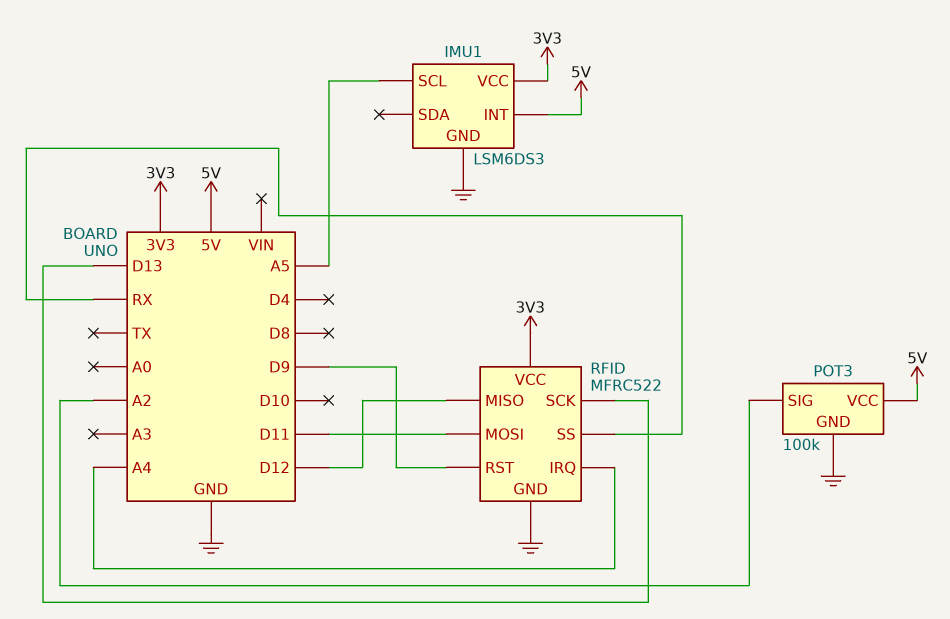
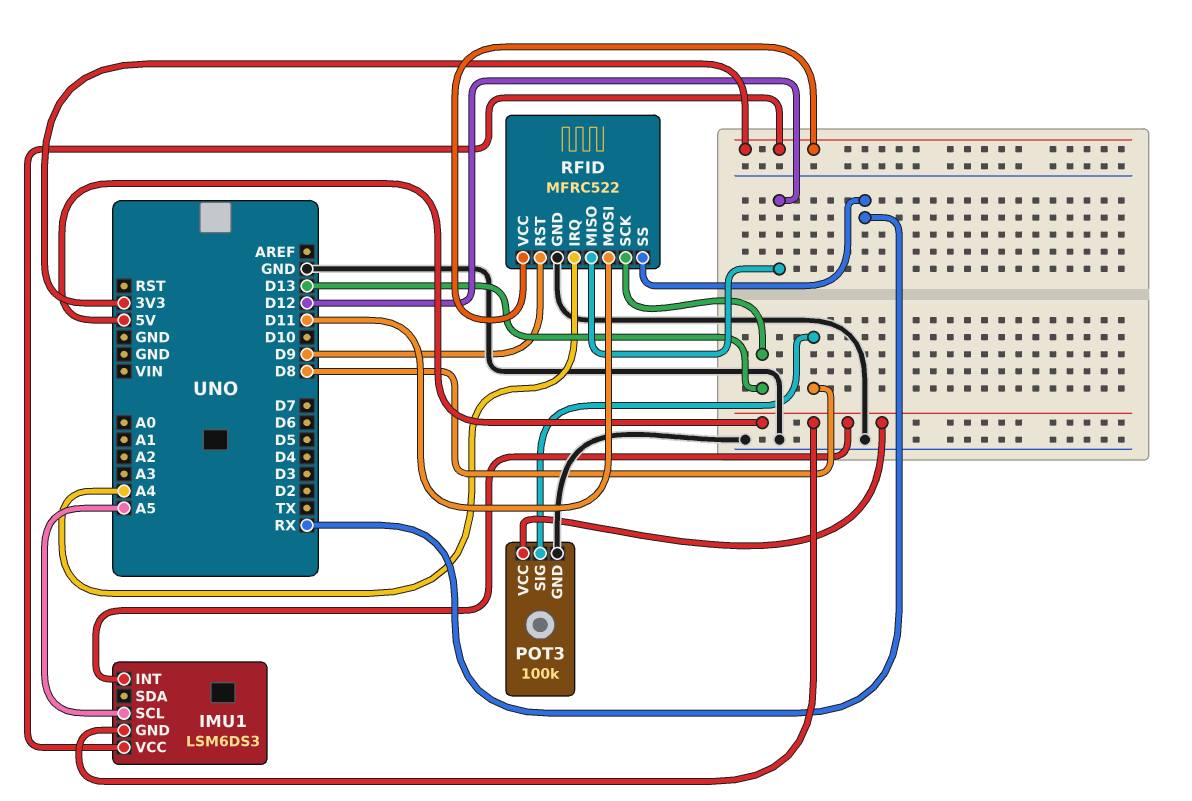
IMU1 pin GND: GND -> 5V
POT3 pin SIG: A2 -> D8

